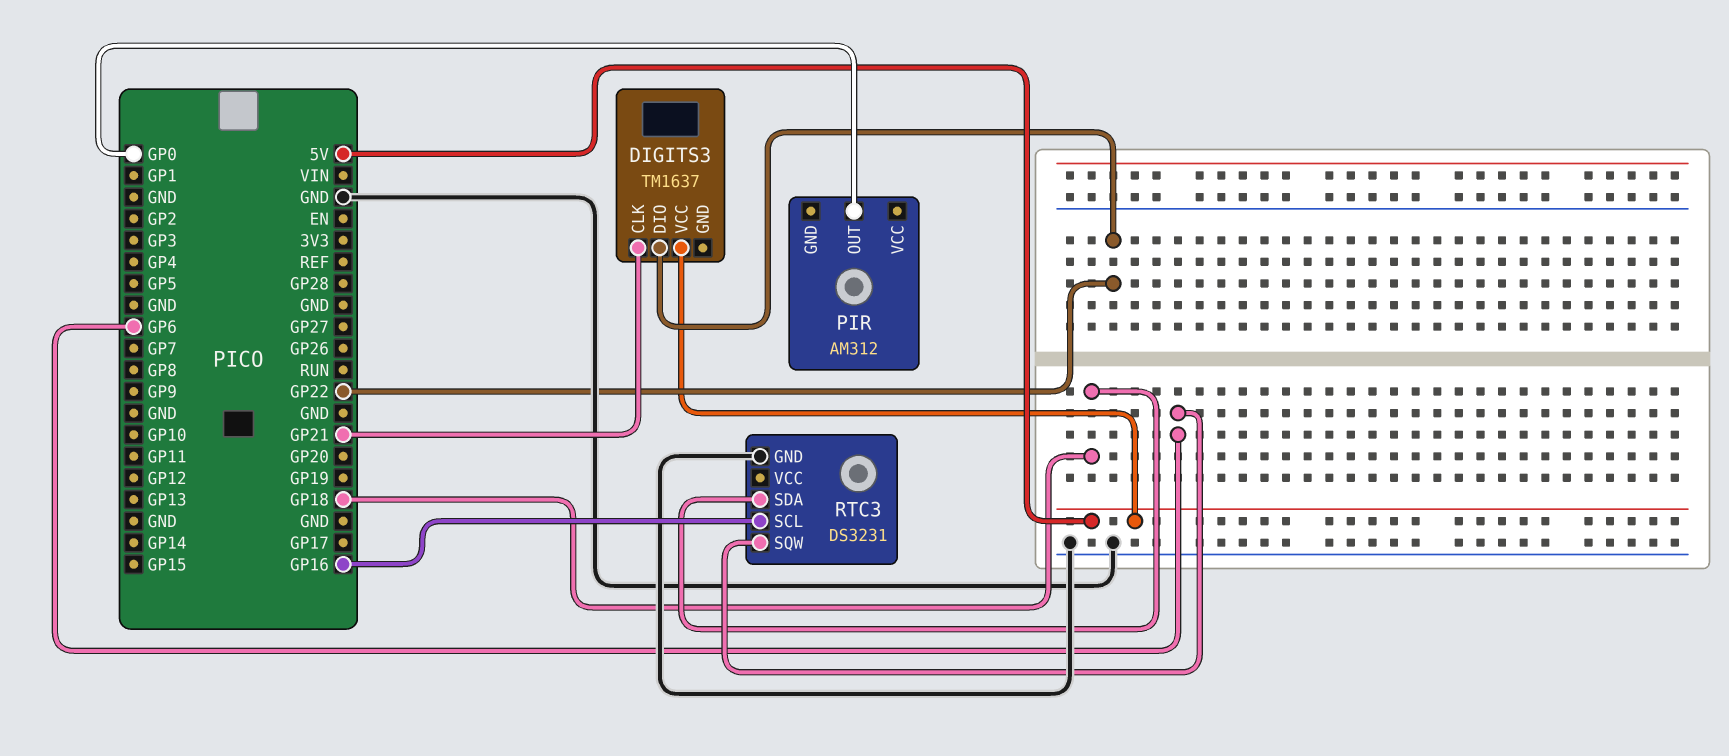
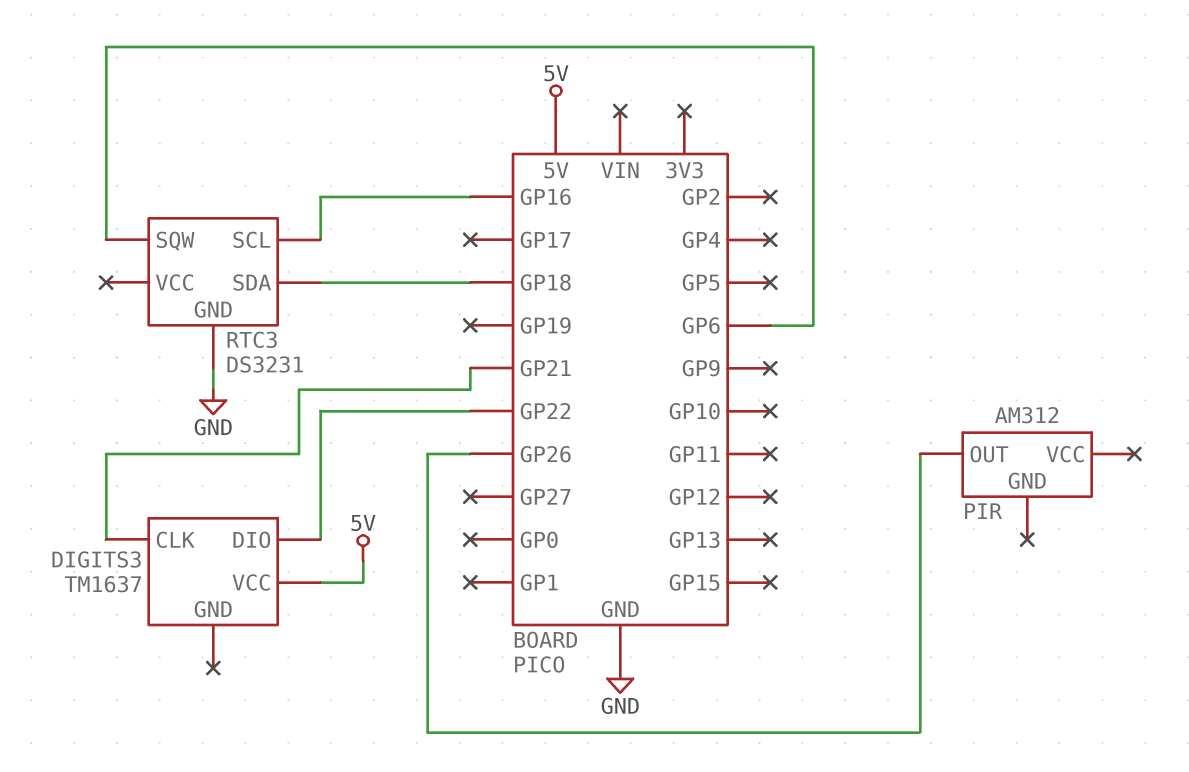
PIR pin OUT: GP0 -> GP26

